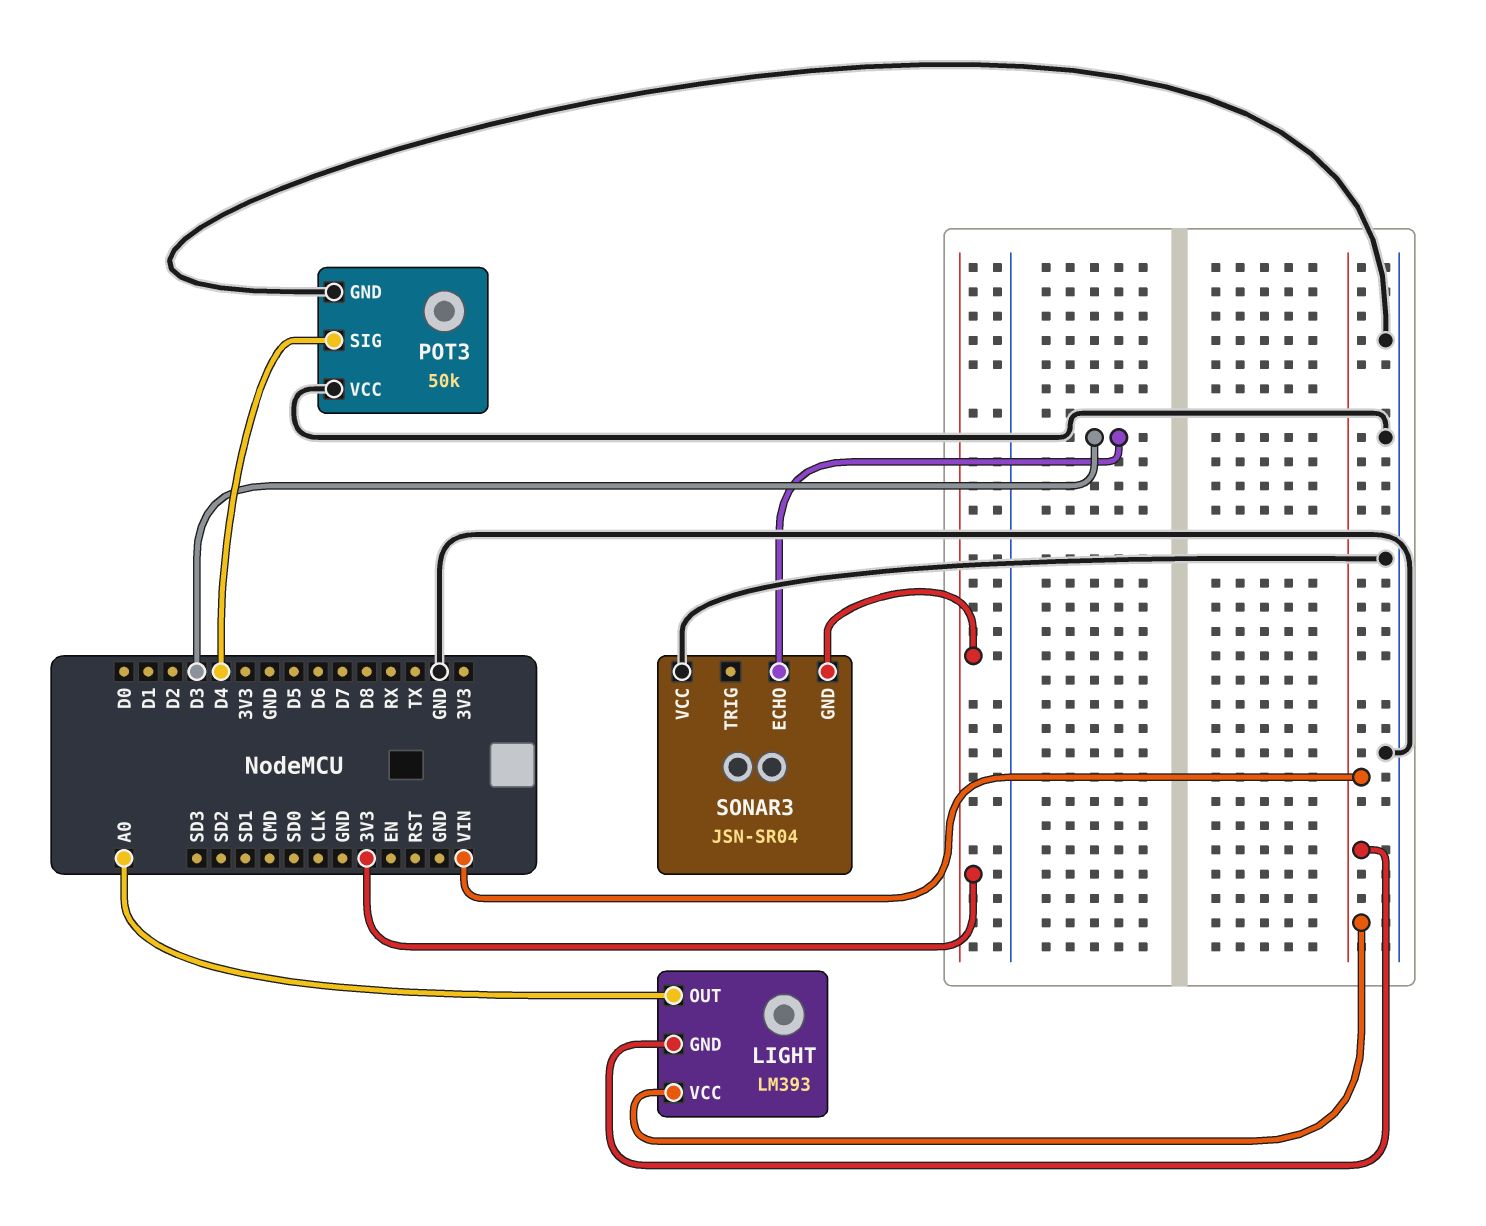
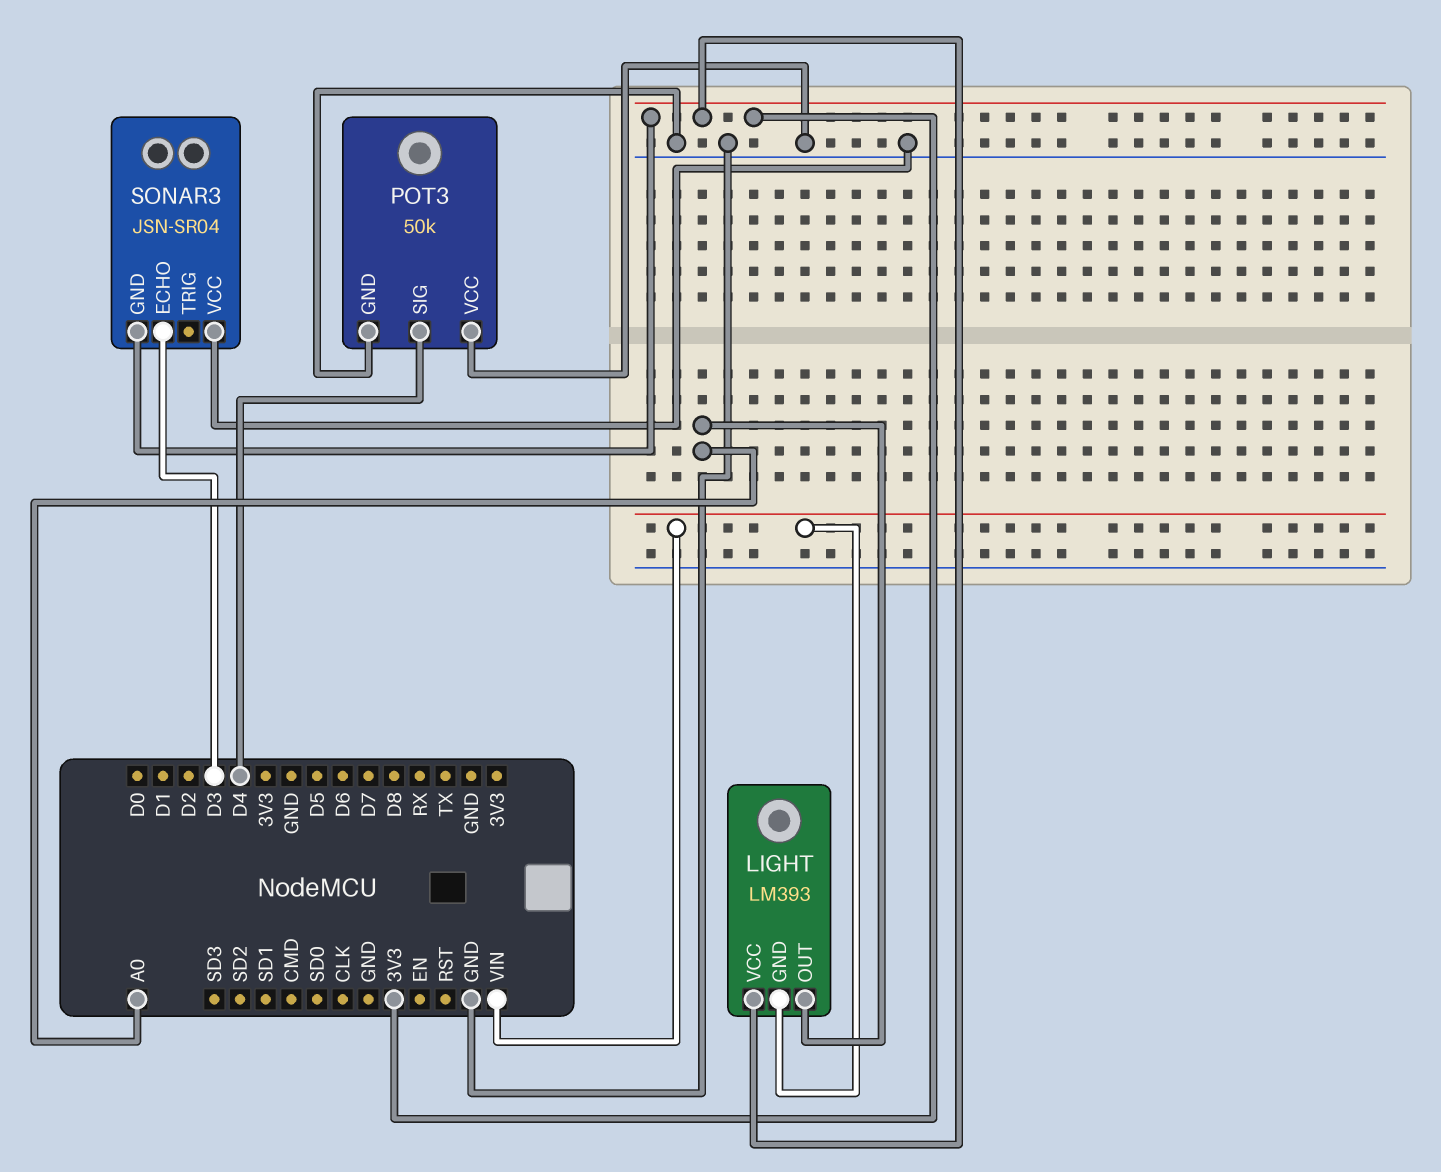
LIGHT pin VCC: VIN -> 3V3

